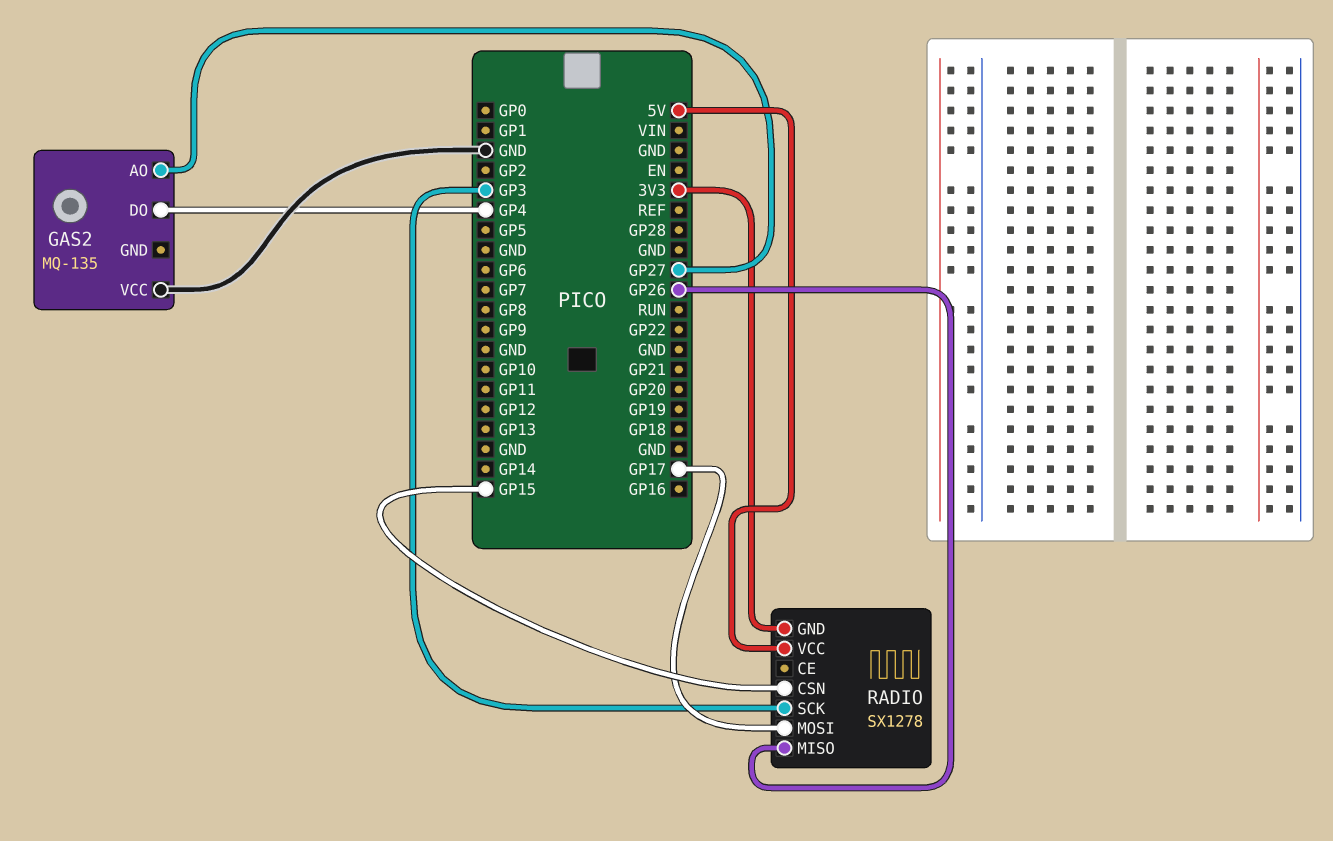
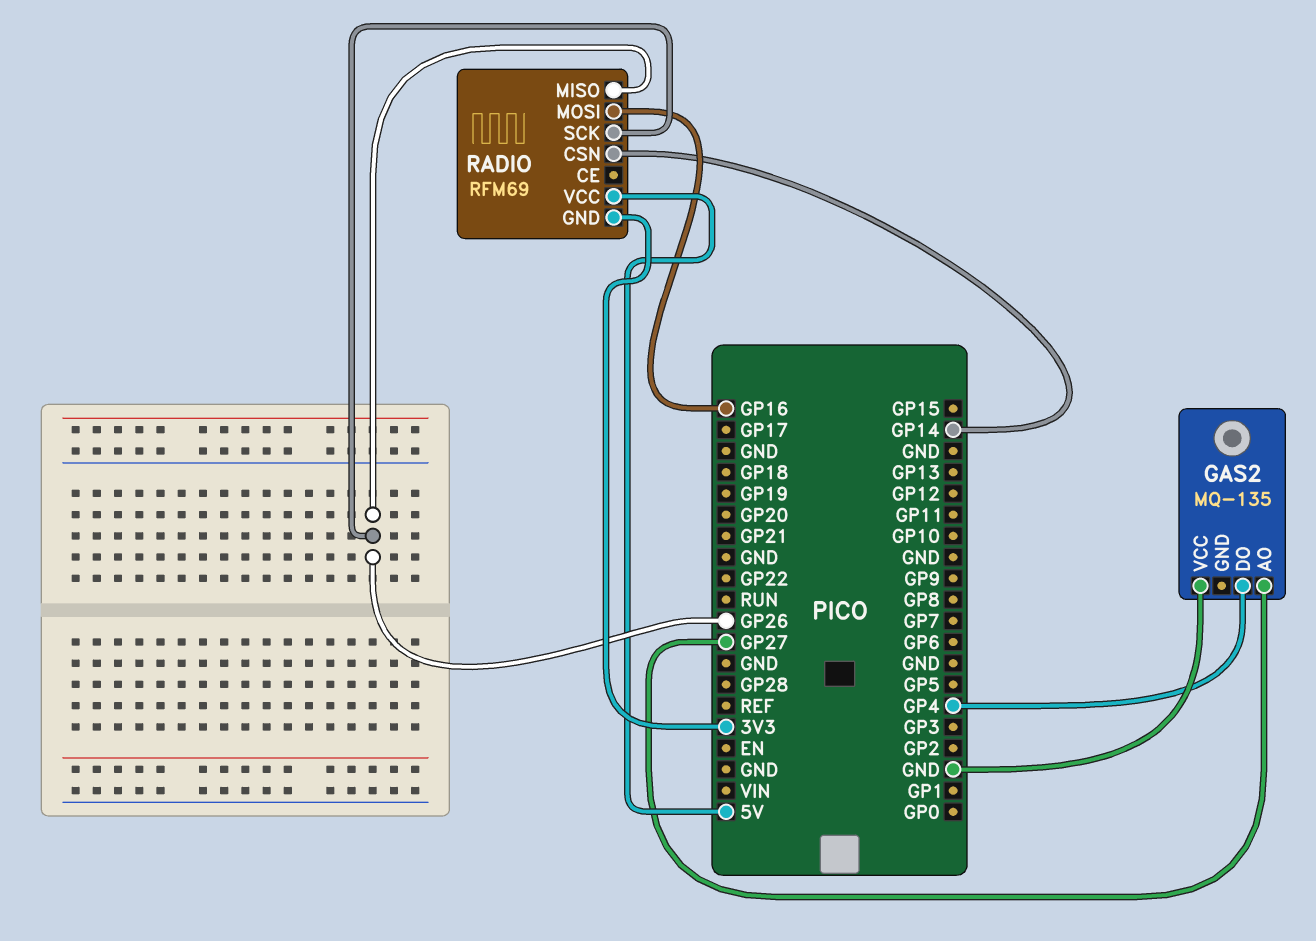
RADIO: SX1278 -> RFM69
RADIO pin CSN: GP15 -> GP14
RADIO pin MOSI: GP17 -> GP16
RADIO pin SCK: GP3 -> GP26

